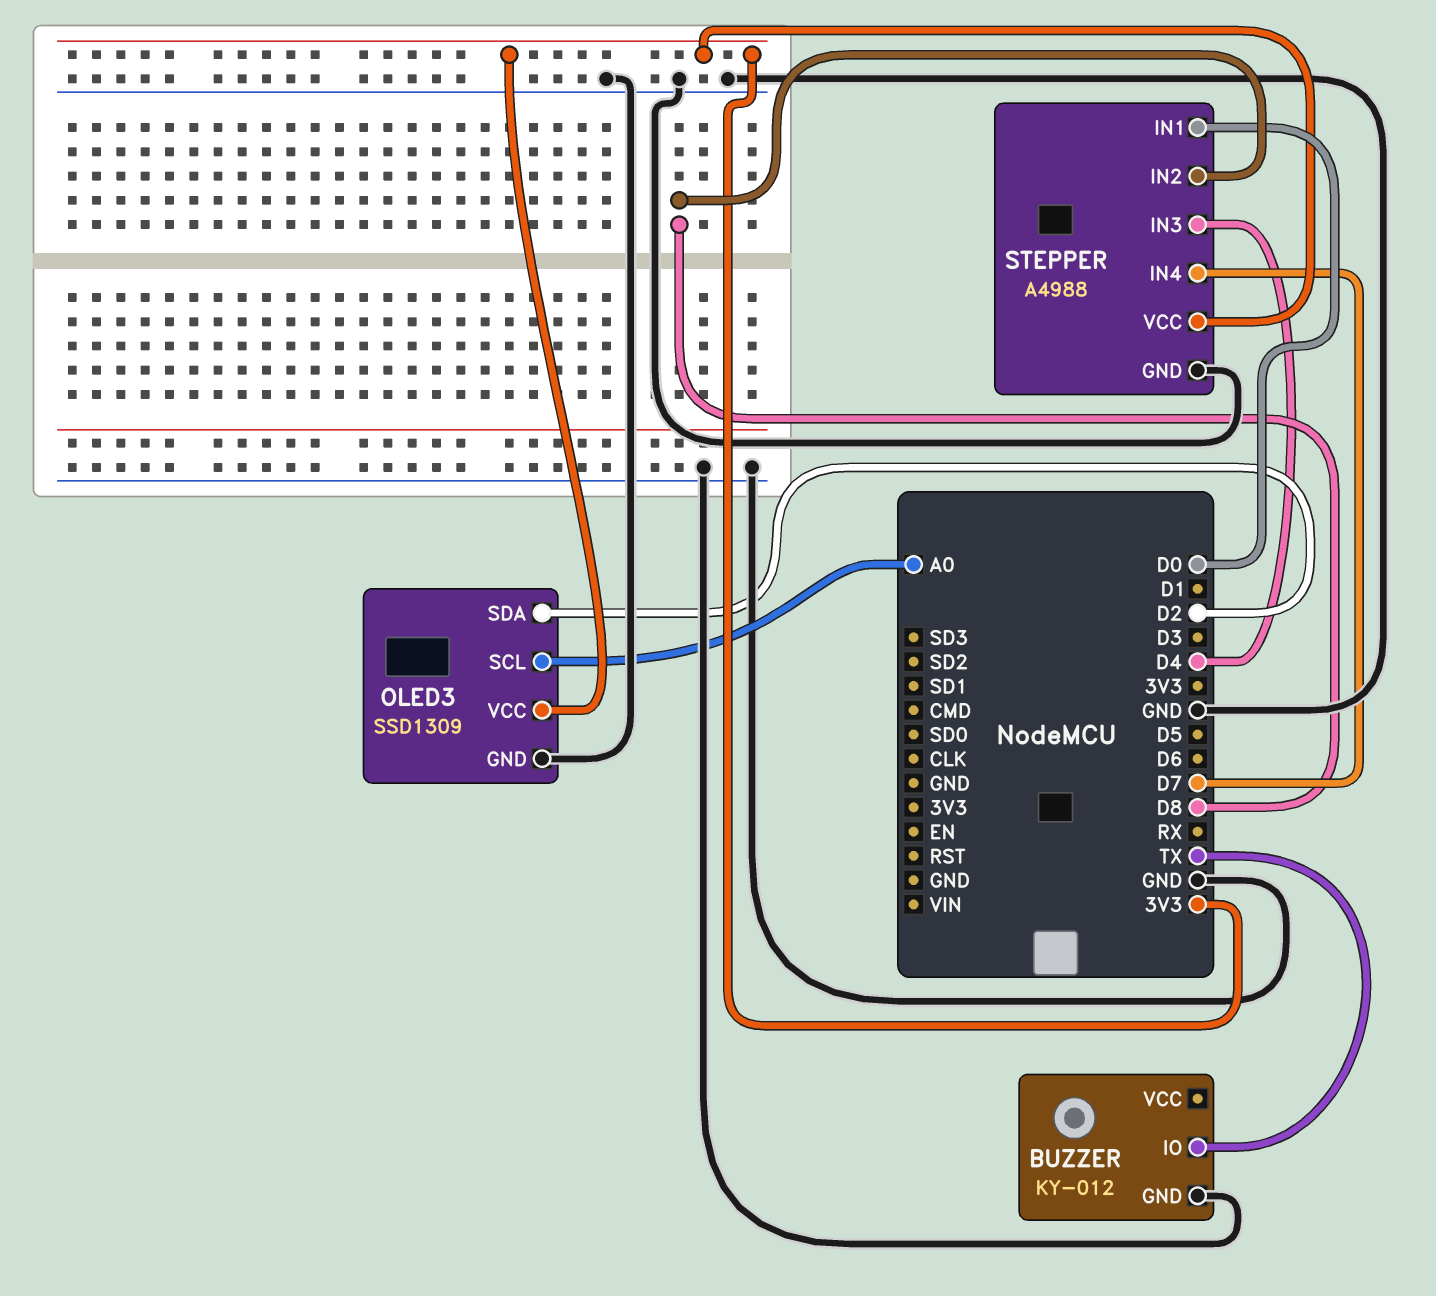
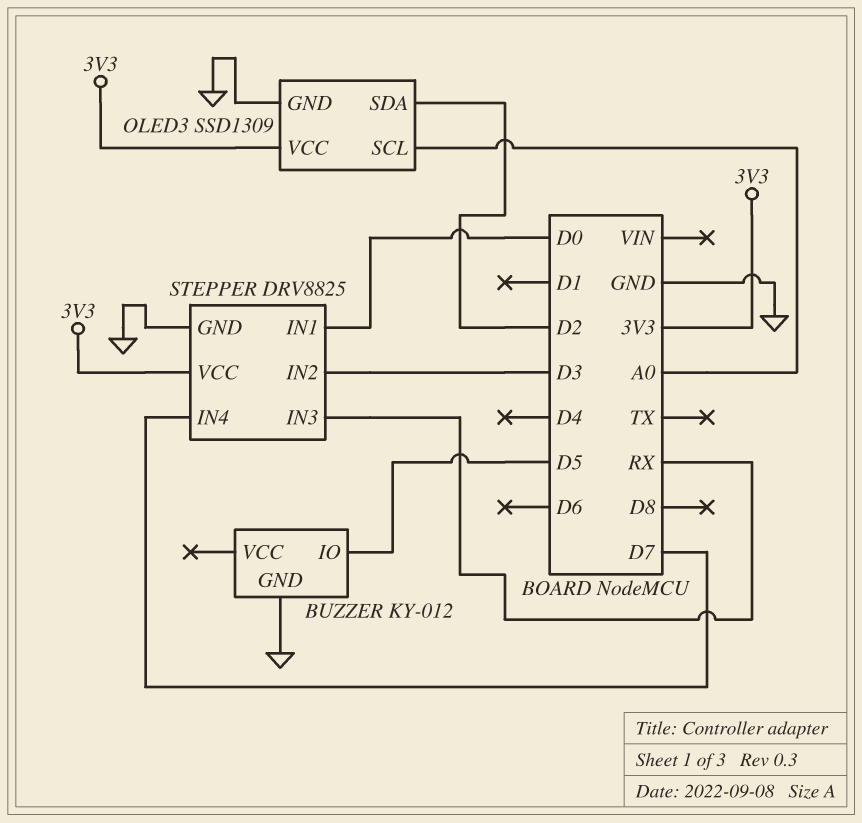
BUZZER pin IO: TX -> D5
STEPPER: A4988 -> DRV8825
STEPPER pin IN2: D8 -> D3
STEPPER pin IN3: D4 -> RX

